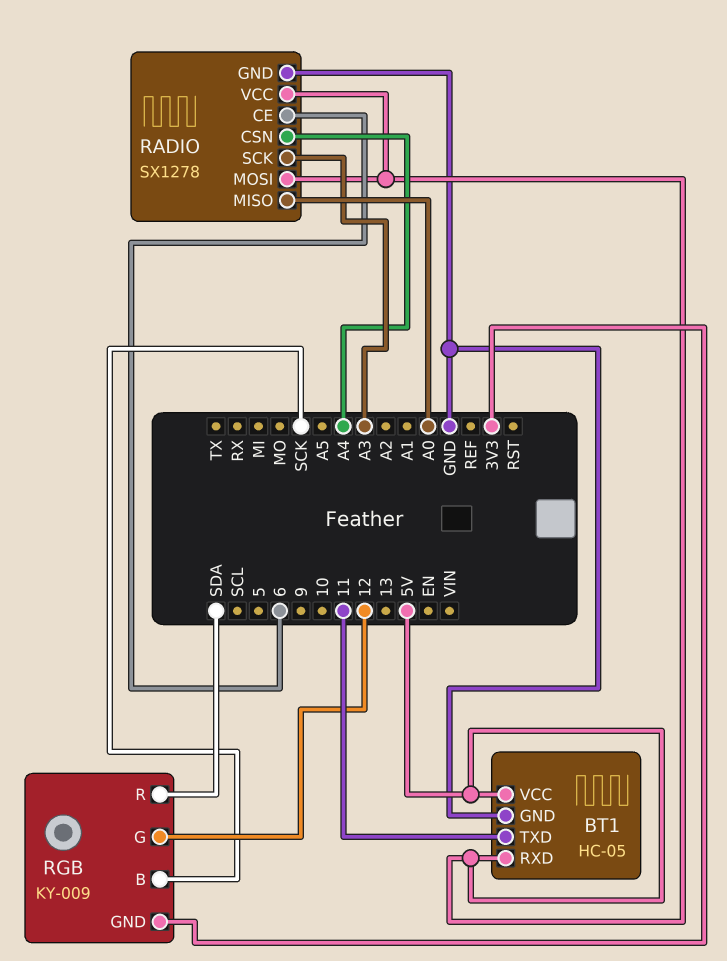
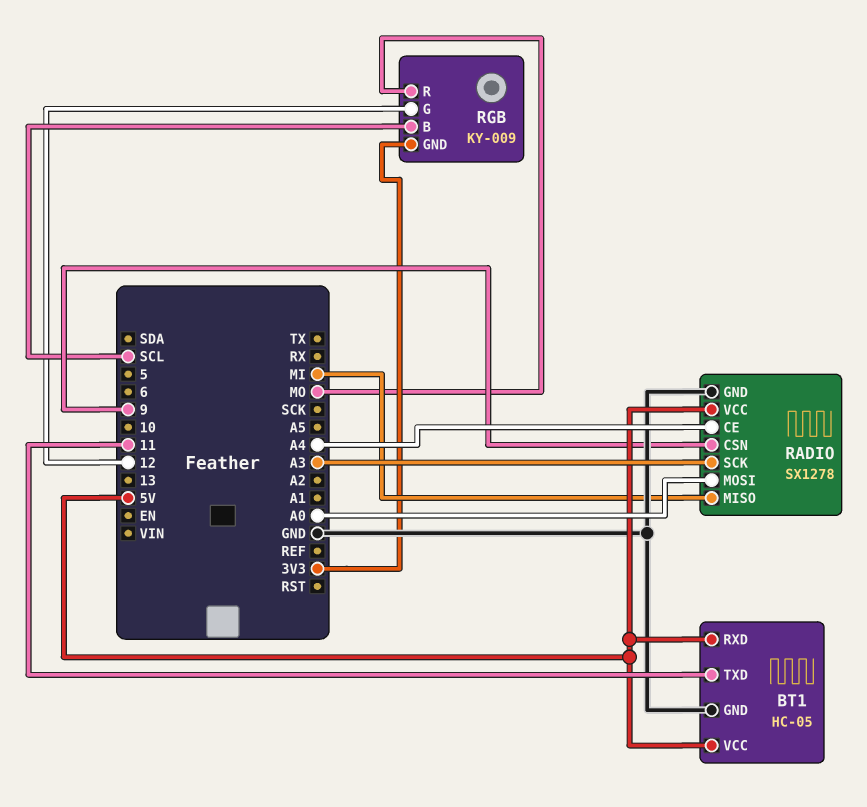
RADIO pin CE: 6 -> A4
RADIO pin CSN: A4 -> 9
RADIO pin MISO: A0 -> MI
RADIO pin MOSI: 5V -> A0
RGB pin B: SCK -> SCL
RGB pin R: SDA -> MO

